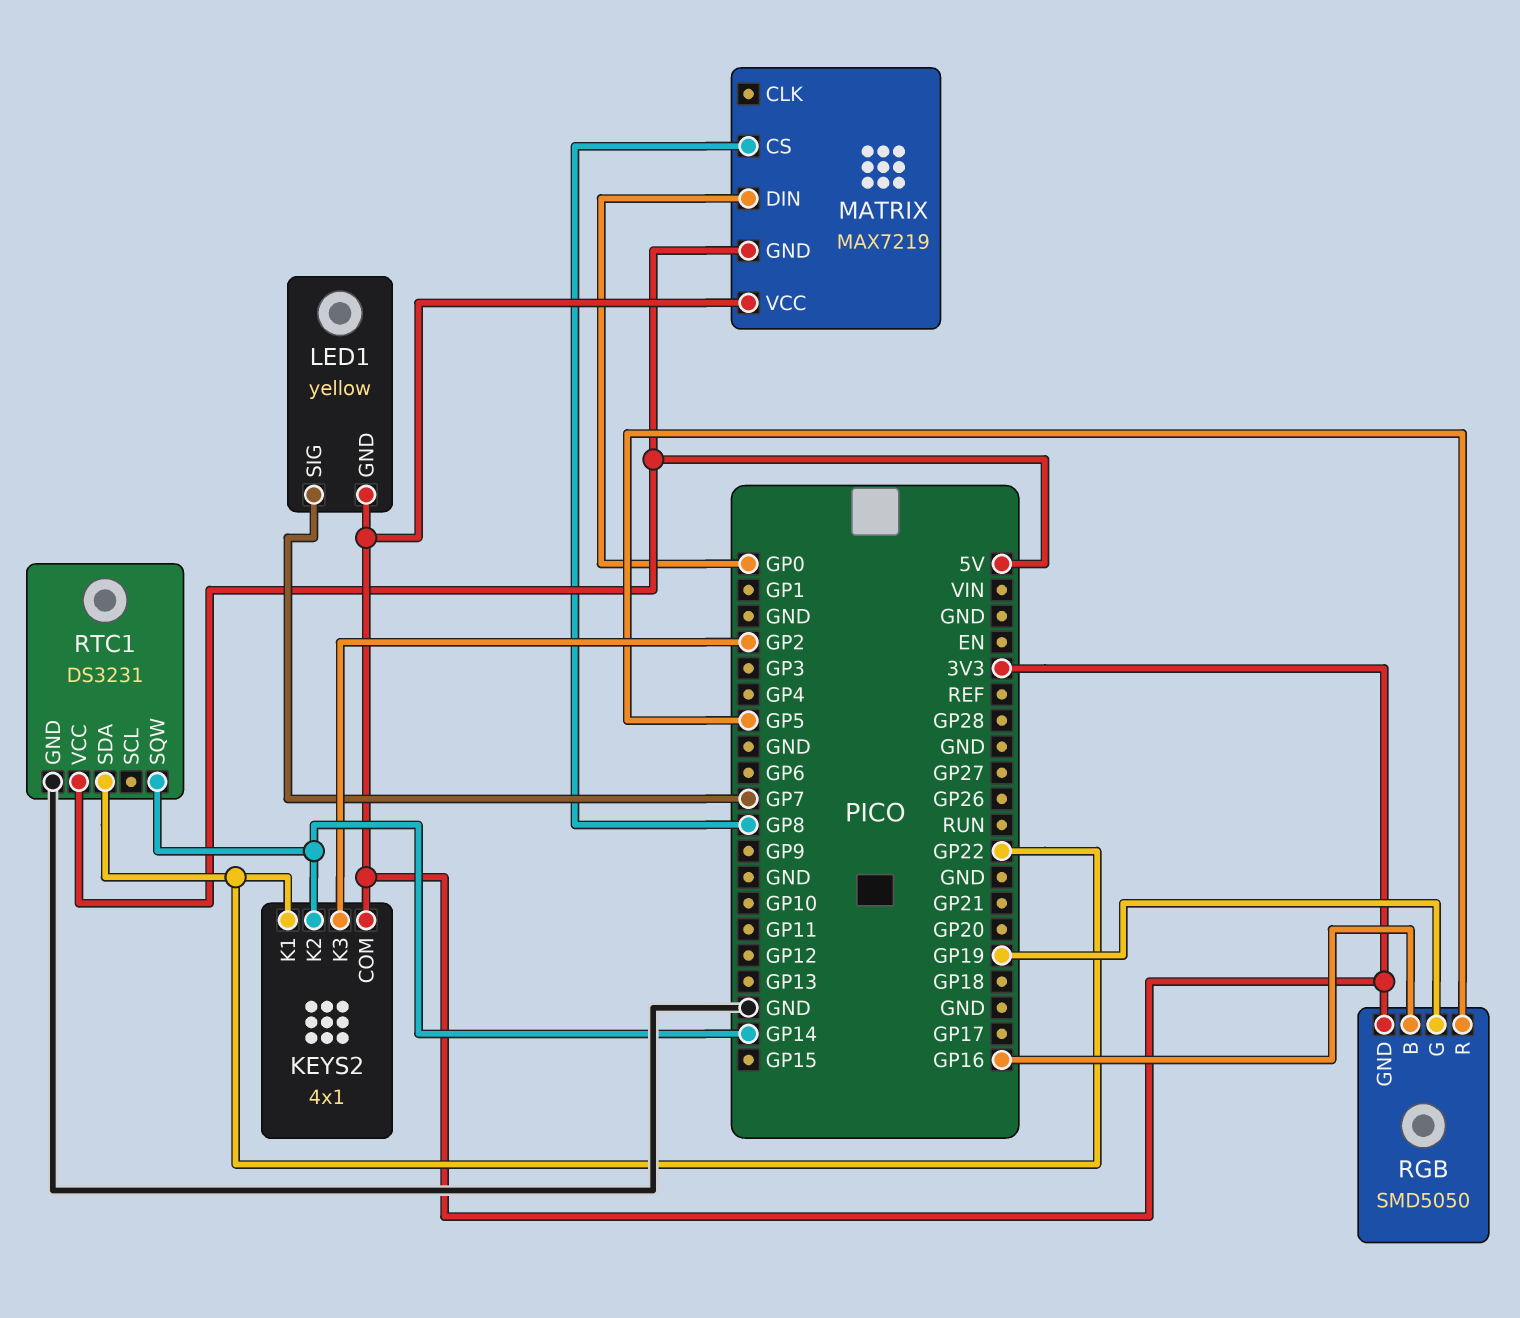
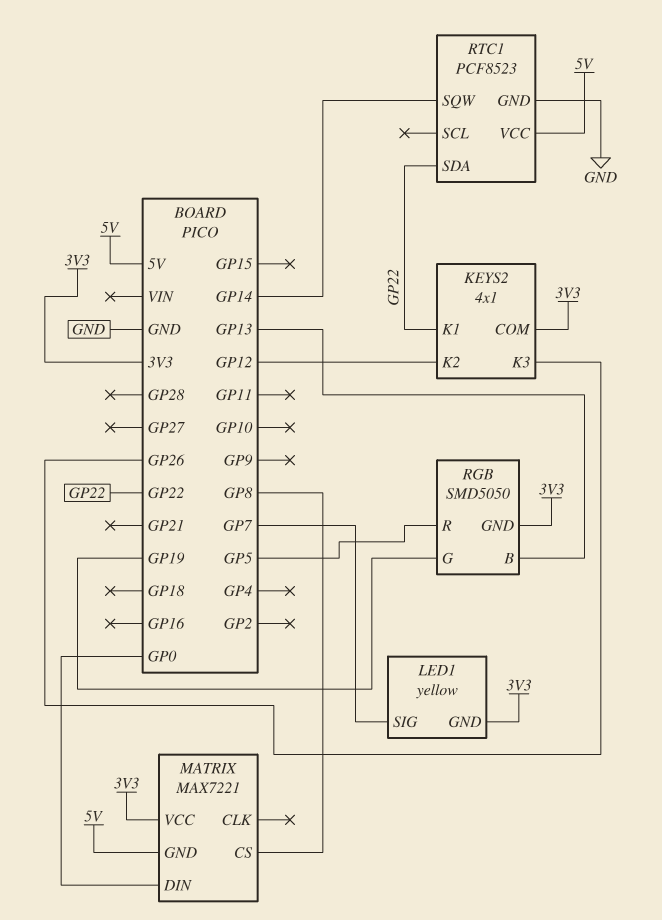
KEYS2 pin K2: GP14 -> GP12
KEYS2 pin K3: GP2 -> GP26
MATRIX: MAX7219 -> MAX7221
RGB pin B: GP16 -> GP13
RTC1: DS3231 -> PCF8523

